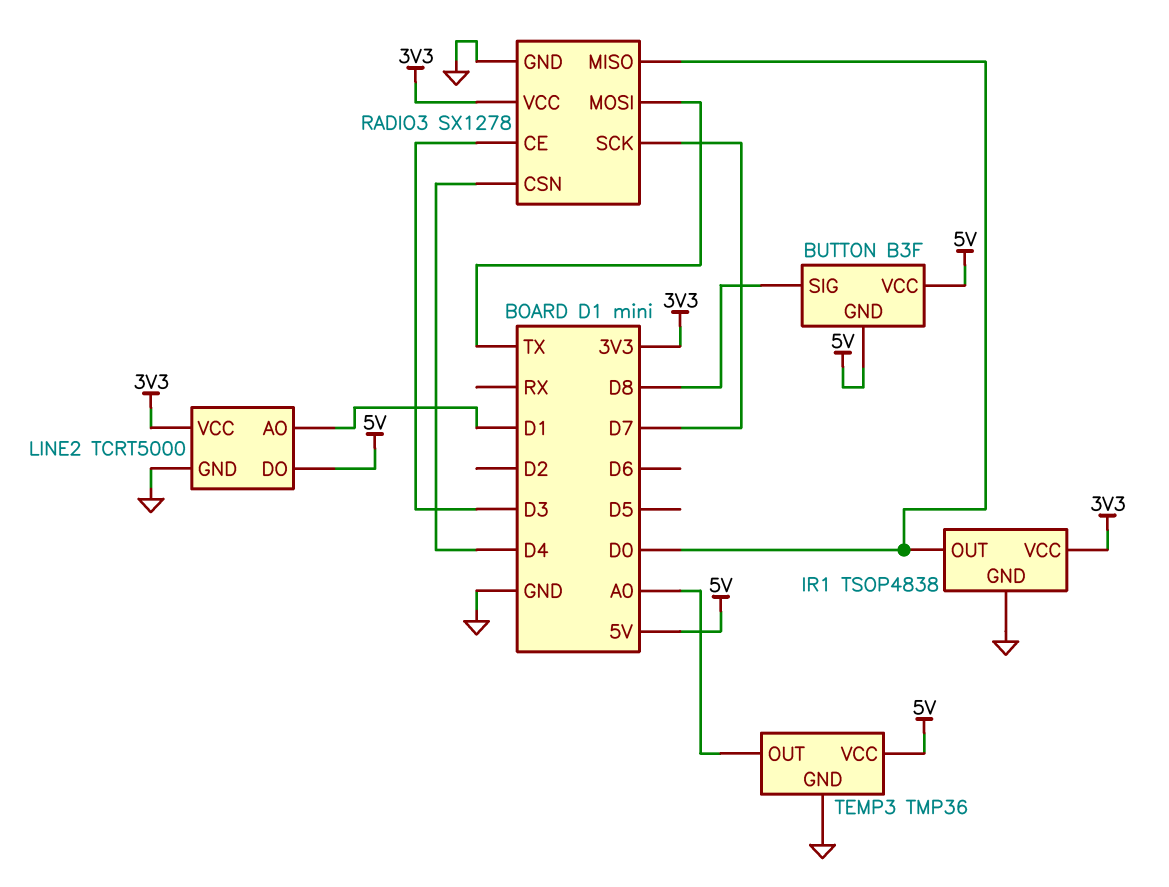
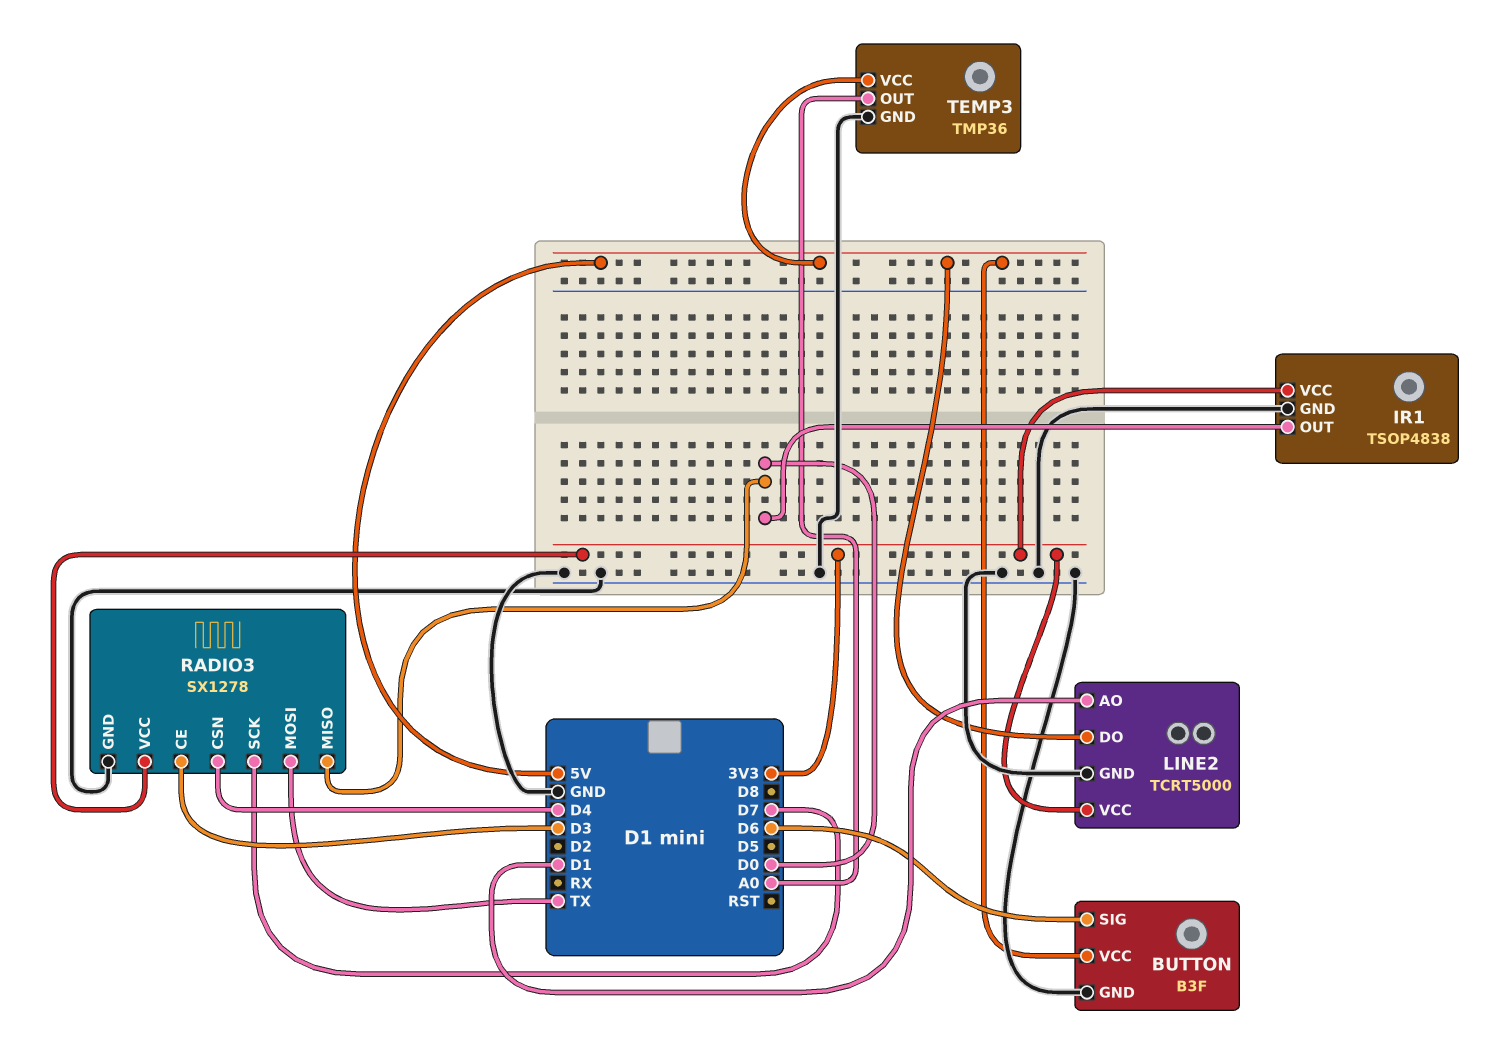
BUTTON pin GND: 5V -> GND
BUTTON pin SIG: D8 -> D6

